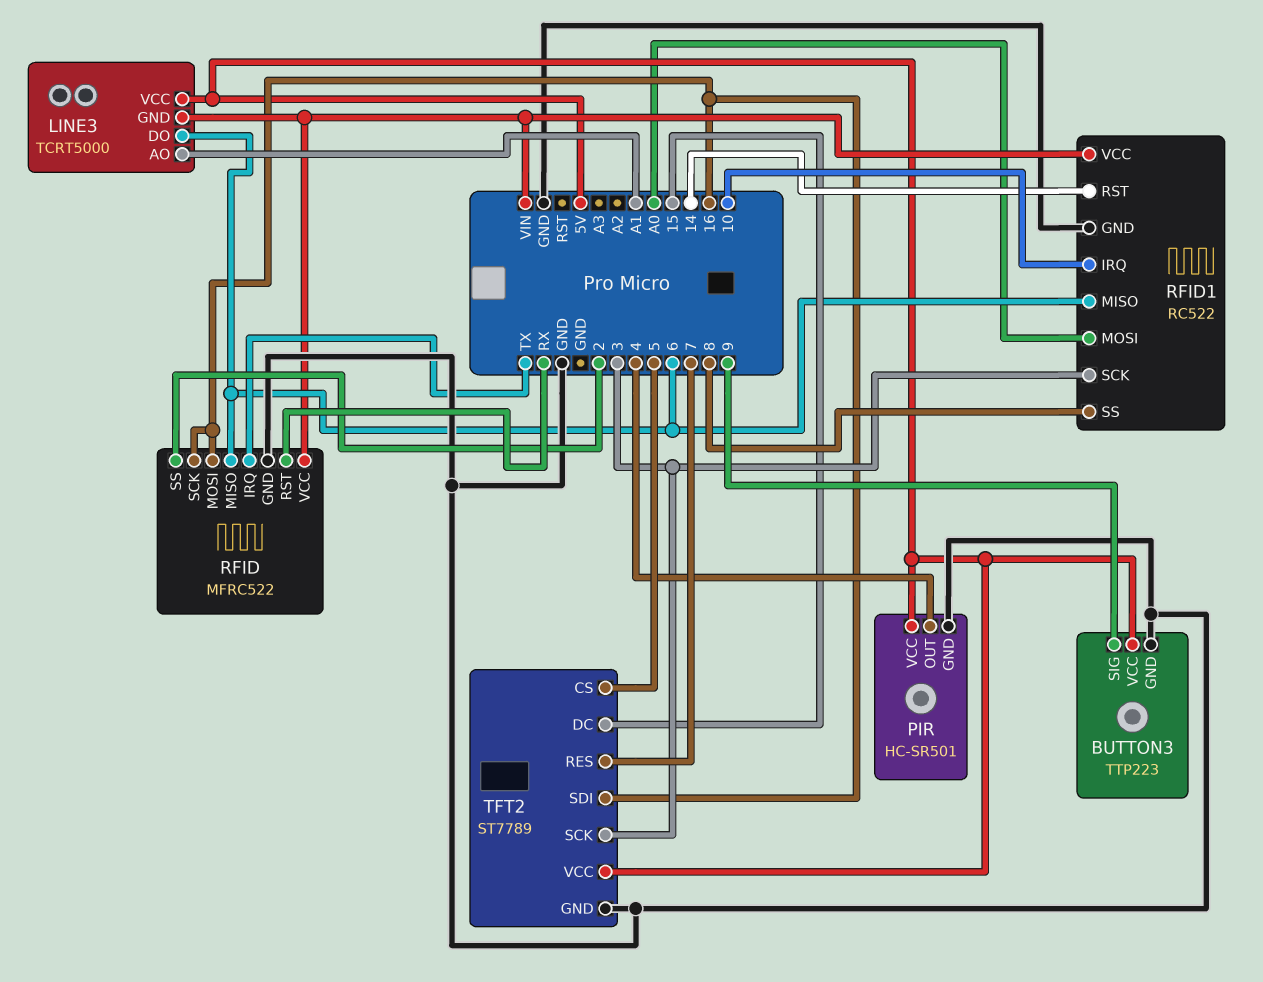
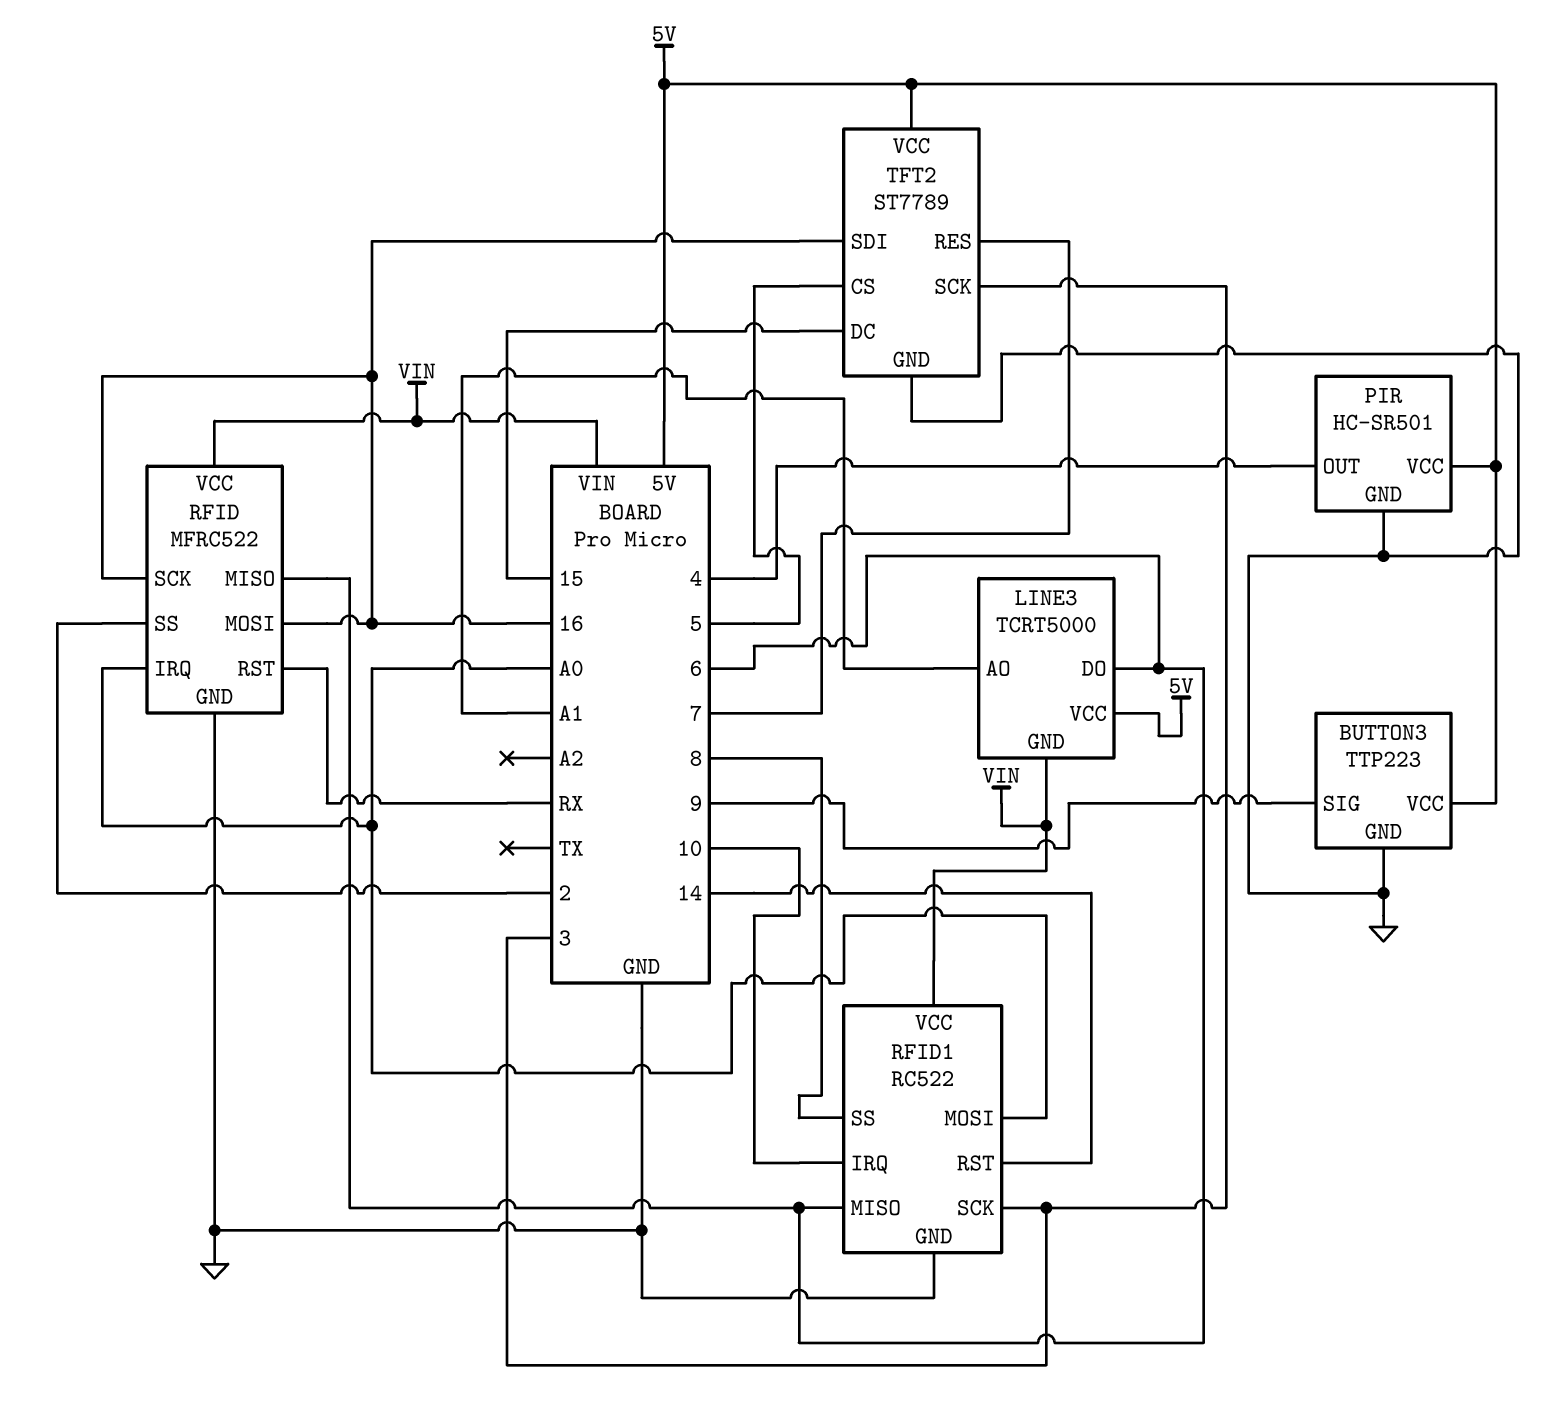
RFID pin IRQ: TX -> A0

